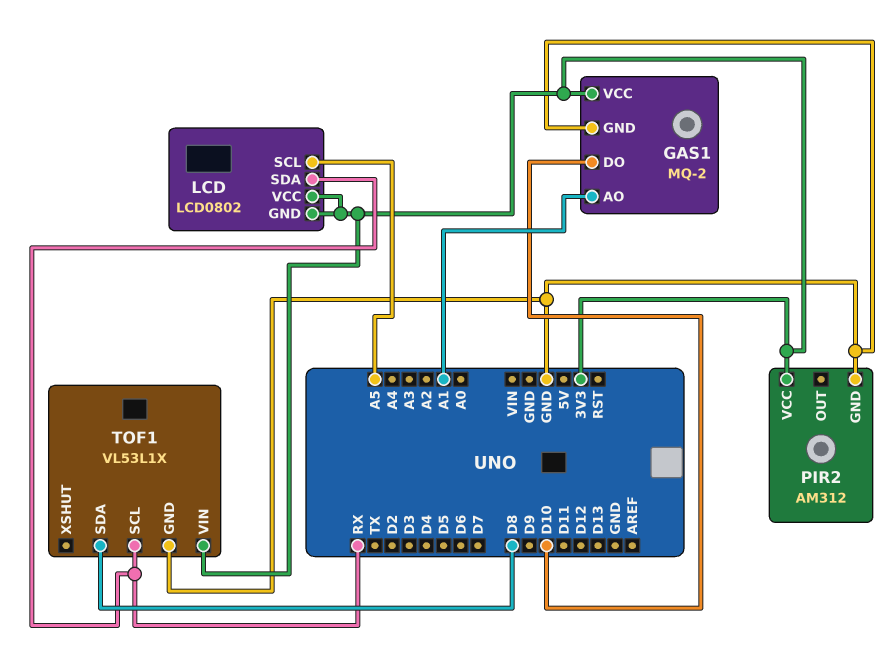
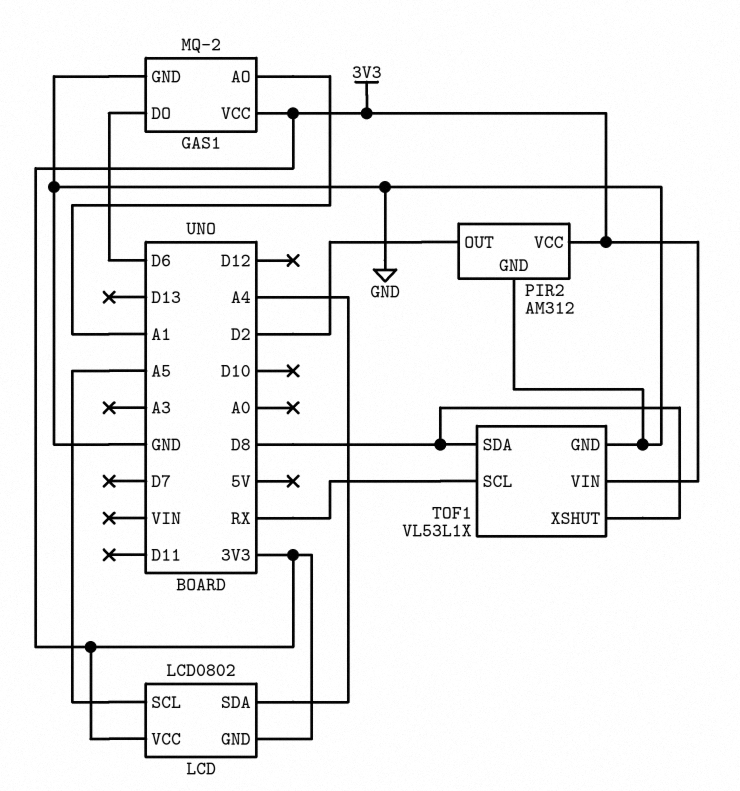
GAS1 pin DO: D10 -> D6
LCD pin SDA: RX -> A4
PIR2 pin OUT: none -> D2
TOF1 pin XSHUT: none -> D8

